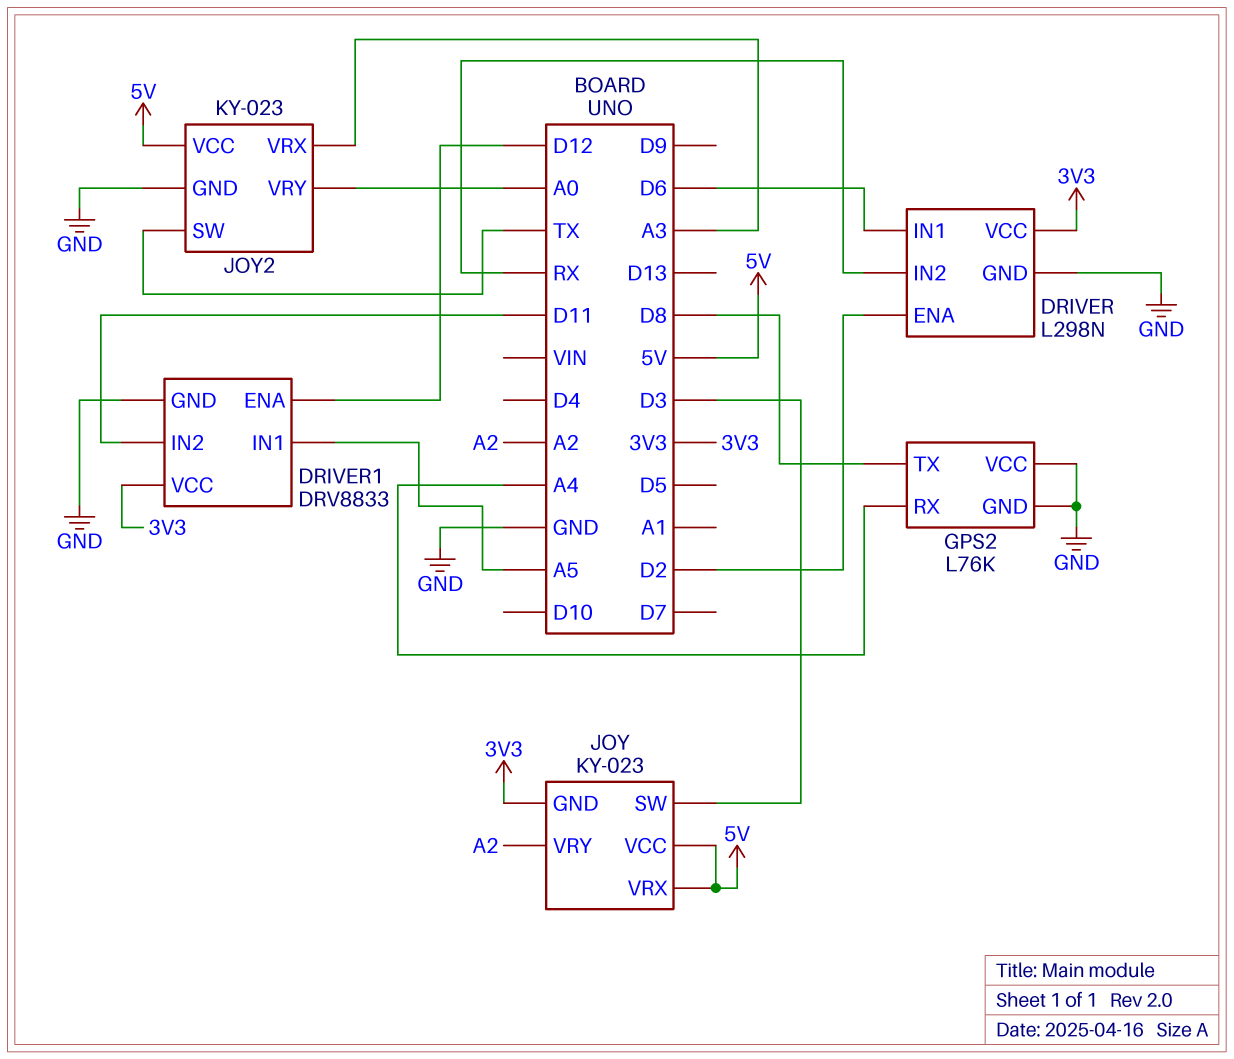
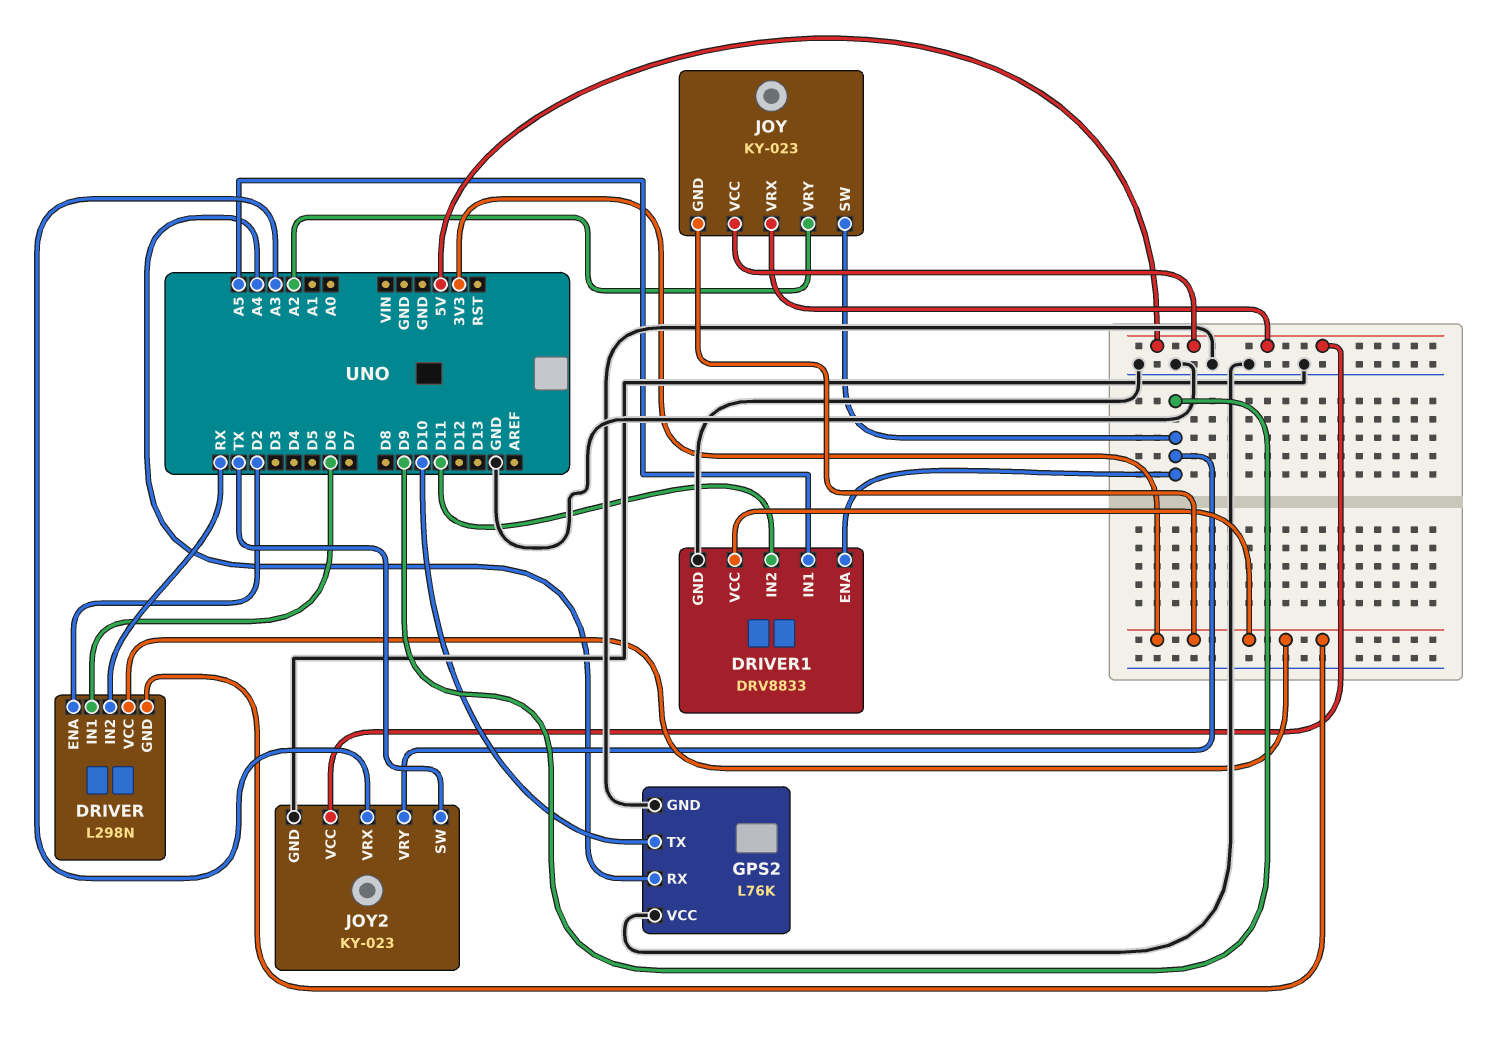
DRIVER pin GND: GND -> 3V3
DRIVER1 pin ENA: D12 -> D9
GPS2 pin TX: D8 -> D10
JOY pin SW: D3 -> D9
JOY2 pin VRY: A0 -> D9

